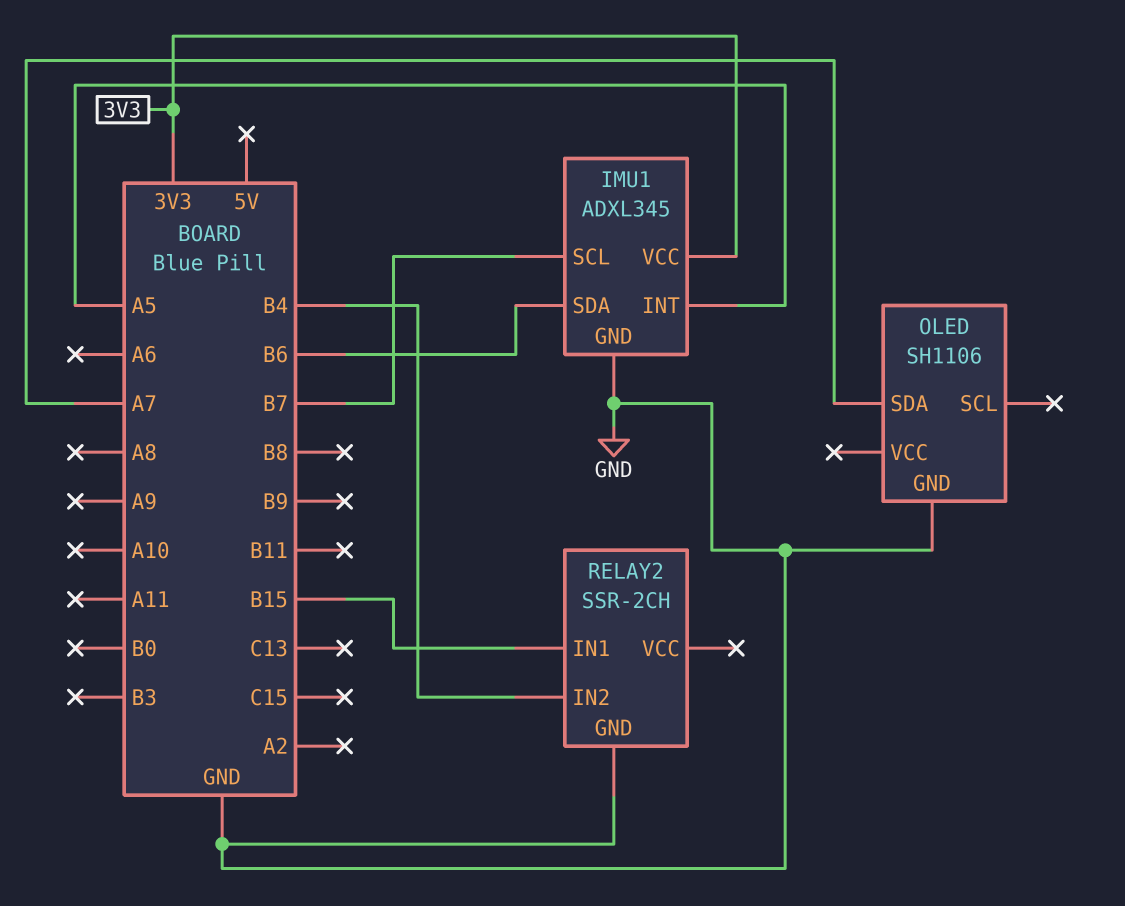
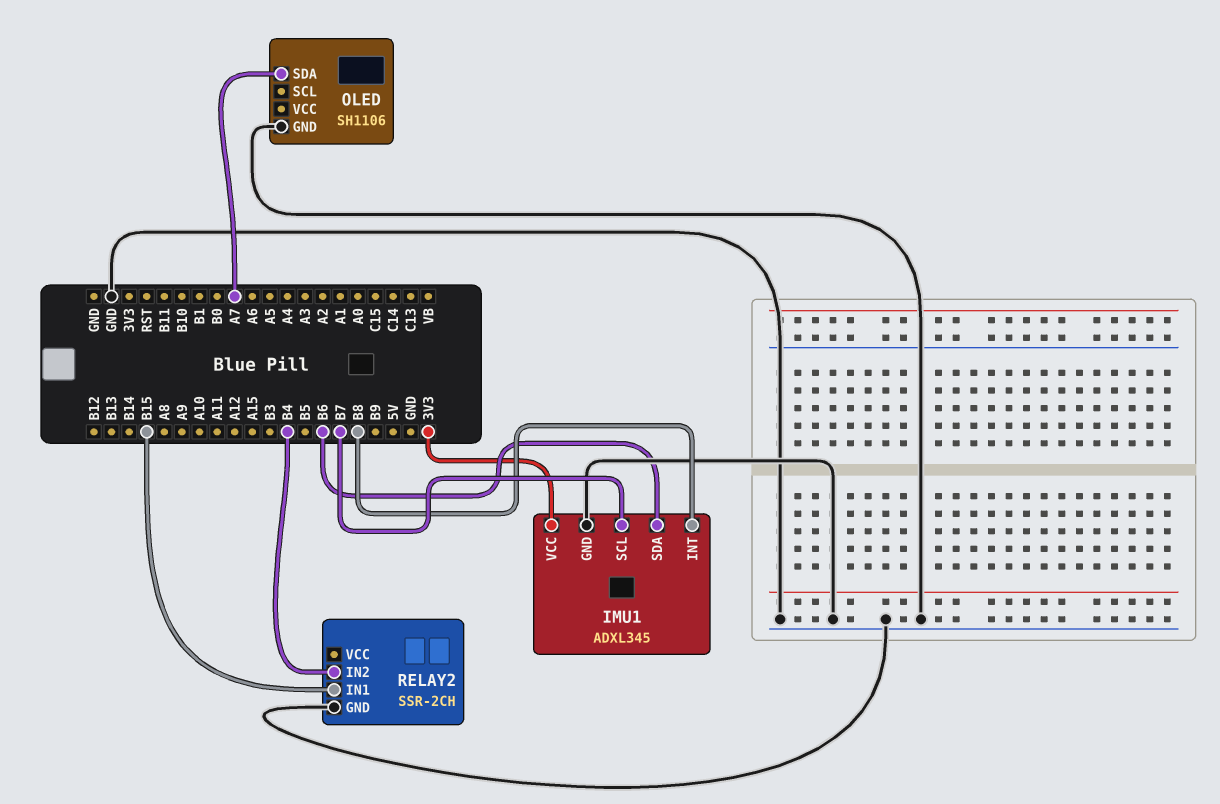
IMU1 pin INT: A5 -> B8

